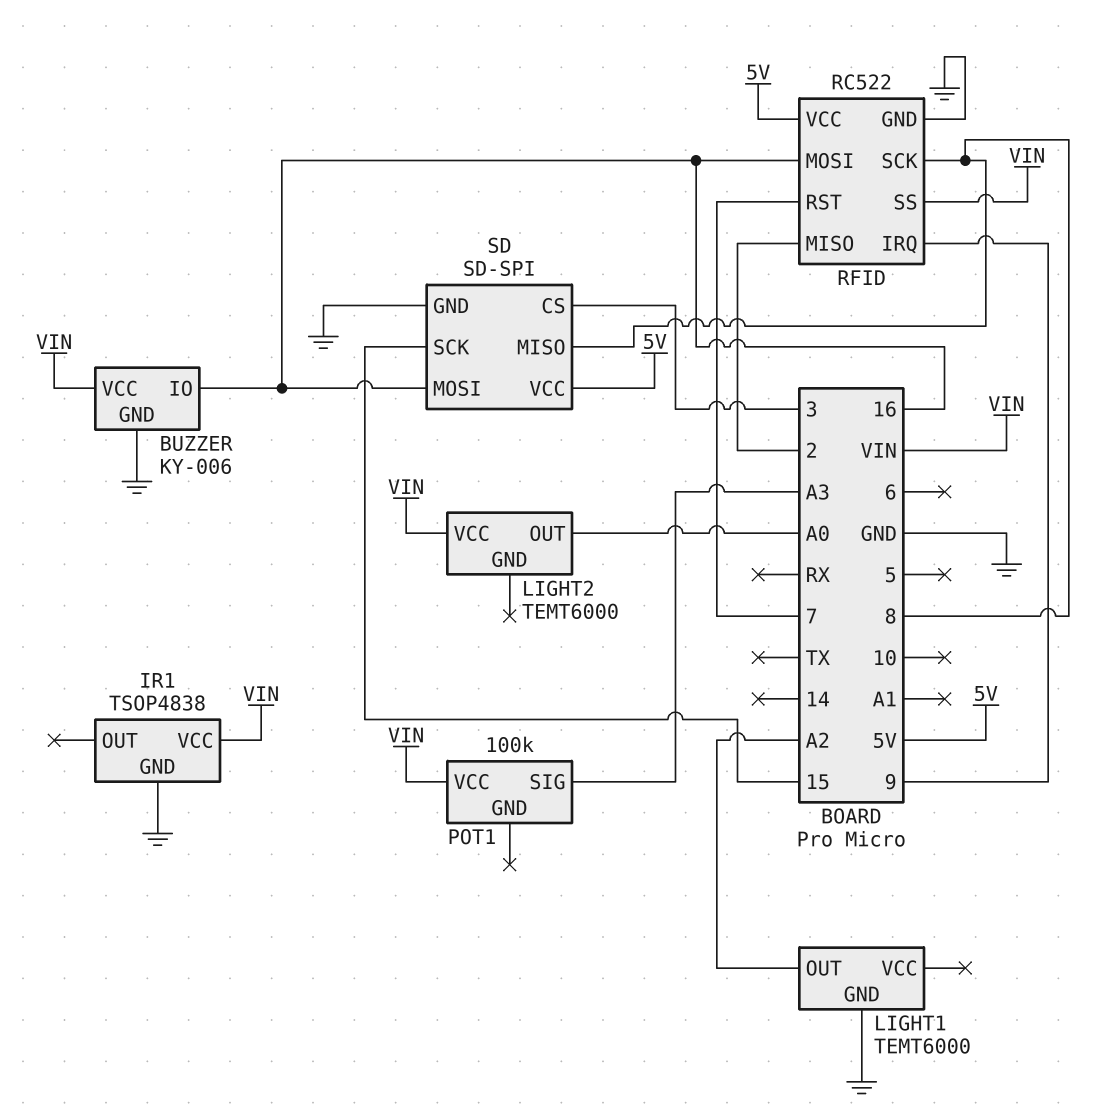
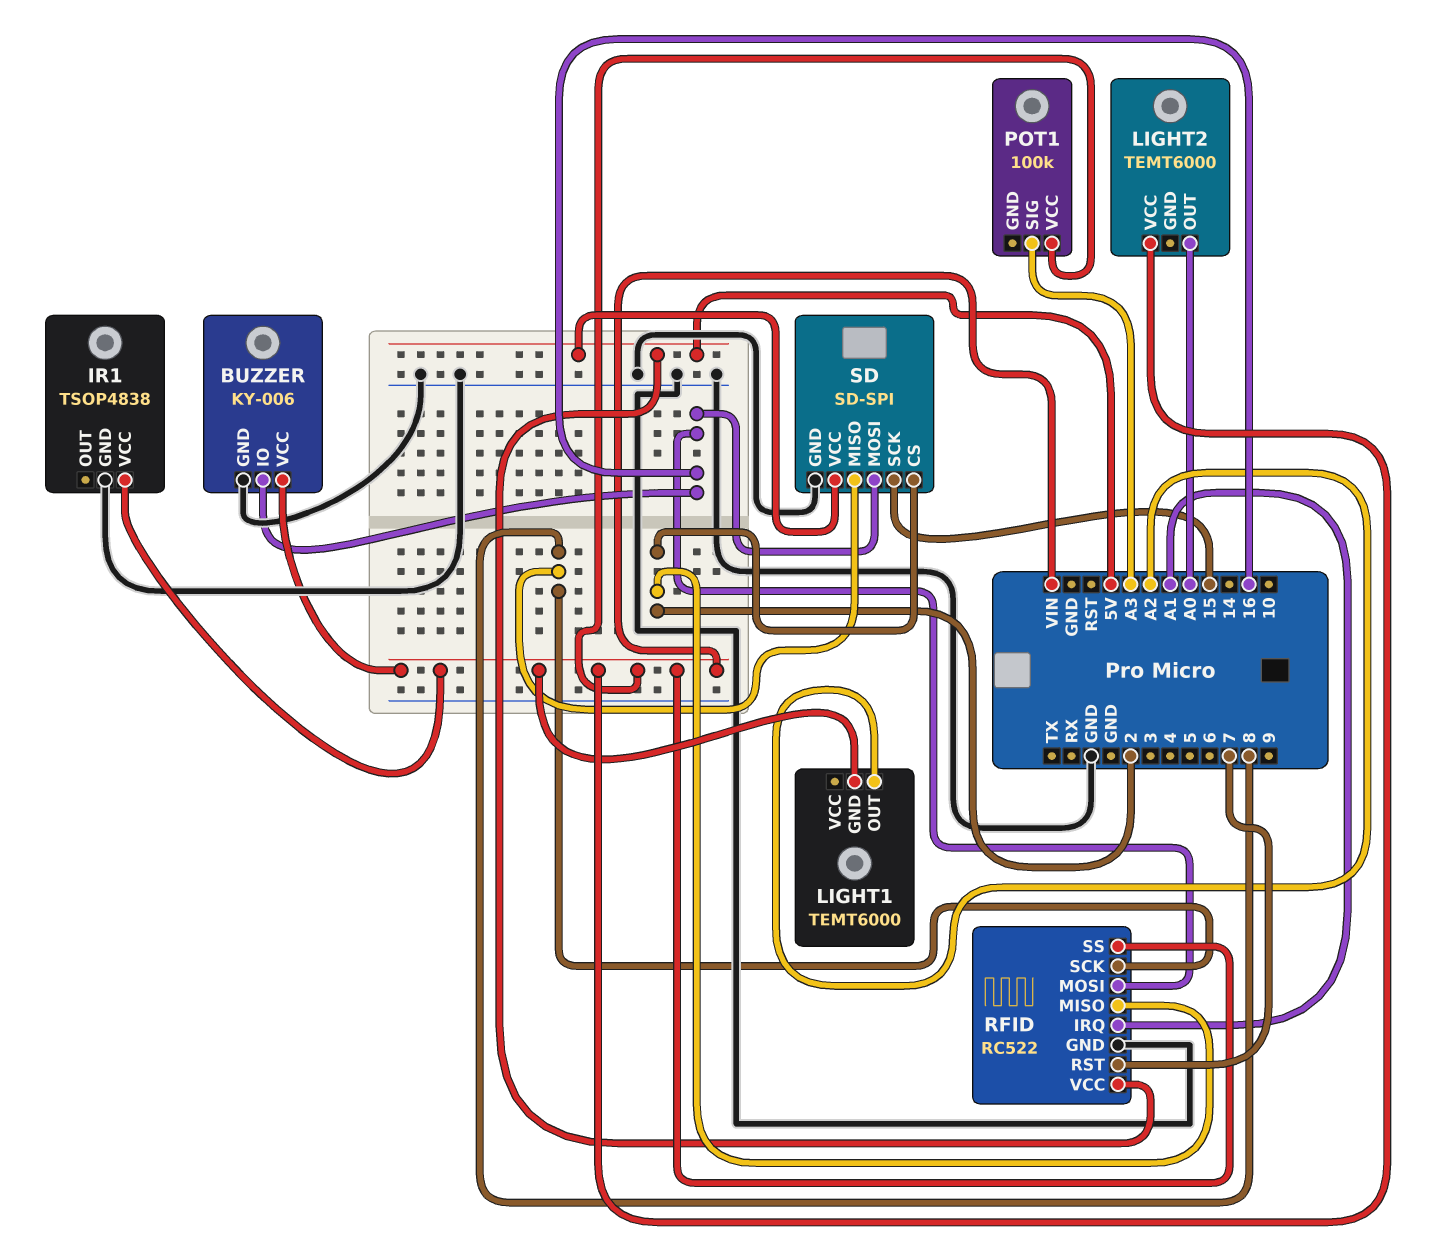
LIGHT1 pin GND: GND -> VIN
RFID pin IRQ: 9 -> A1
SD pin CS: 3 -> 2

